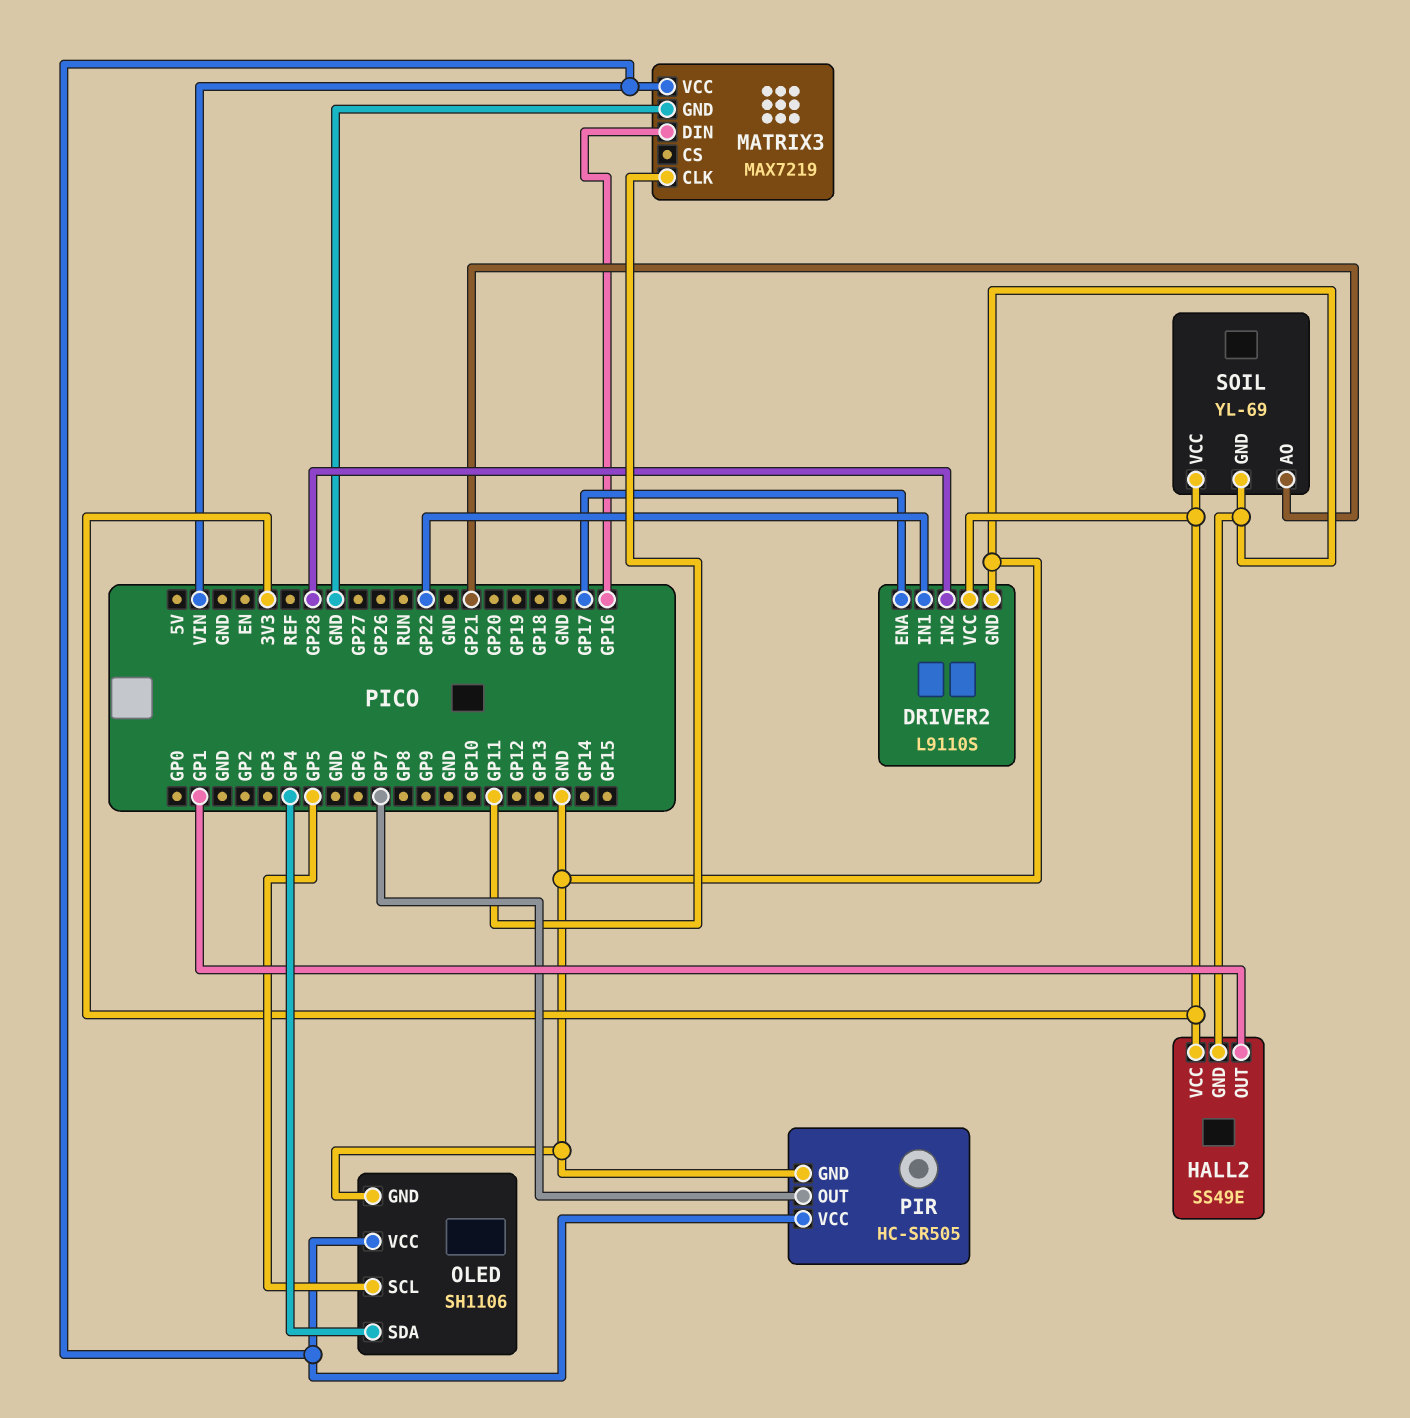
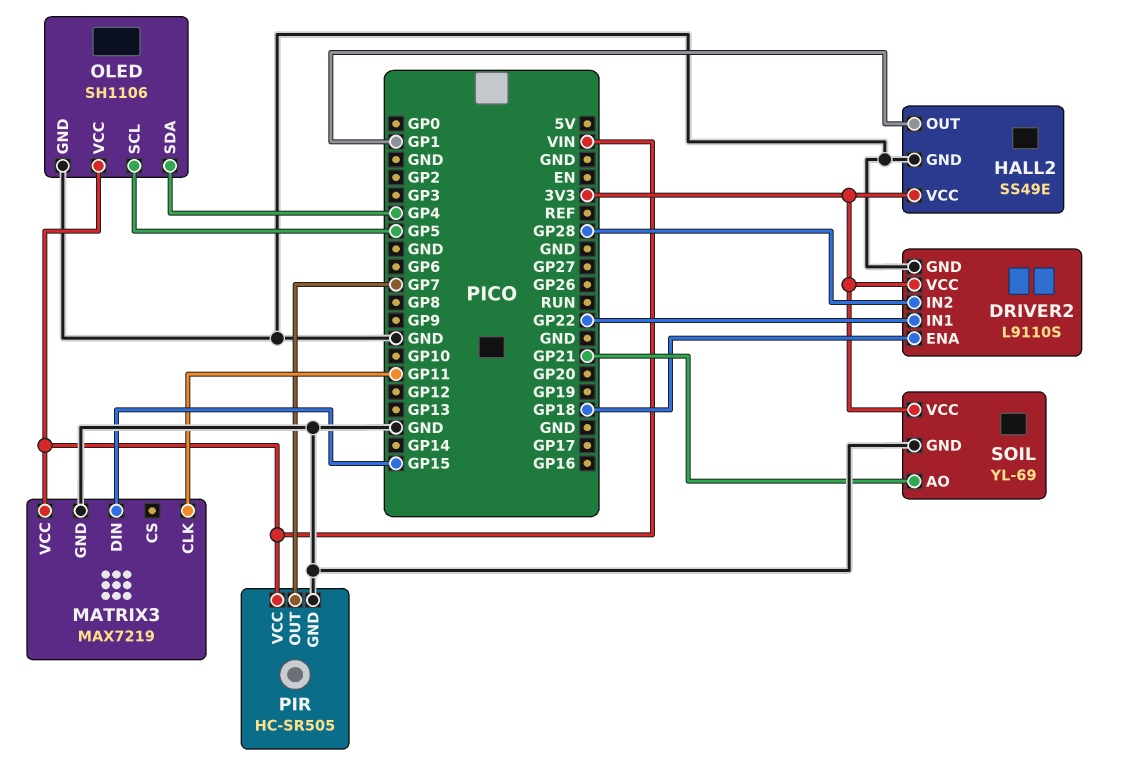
DRIVER2 pin ENA: GP17 -> GP18
MATRIX3 pin DIN: GP16 -> GP15

